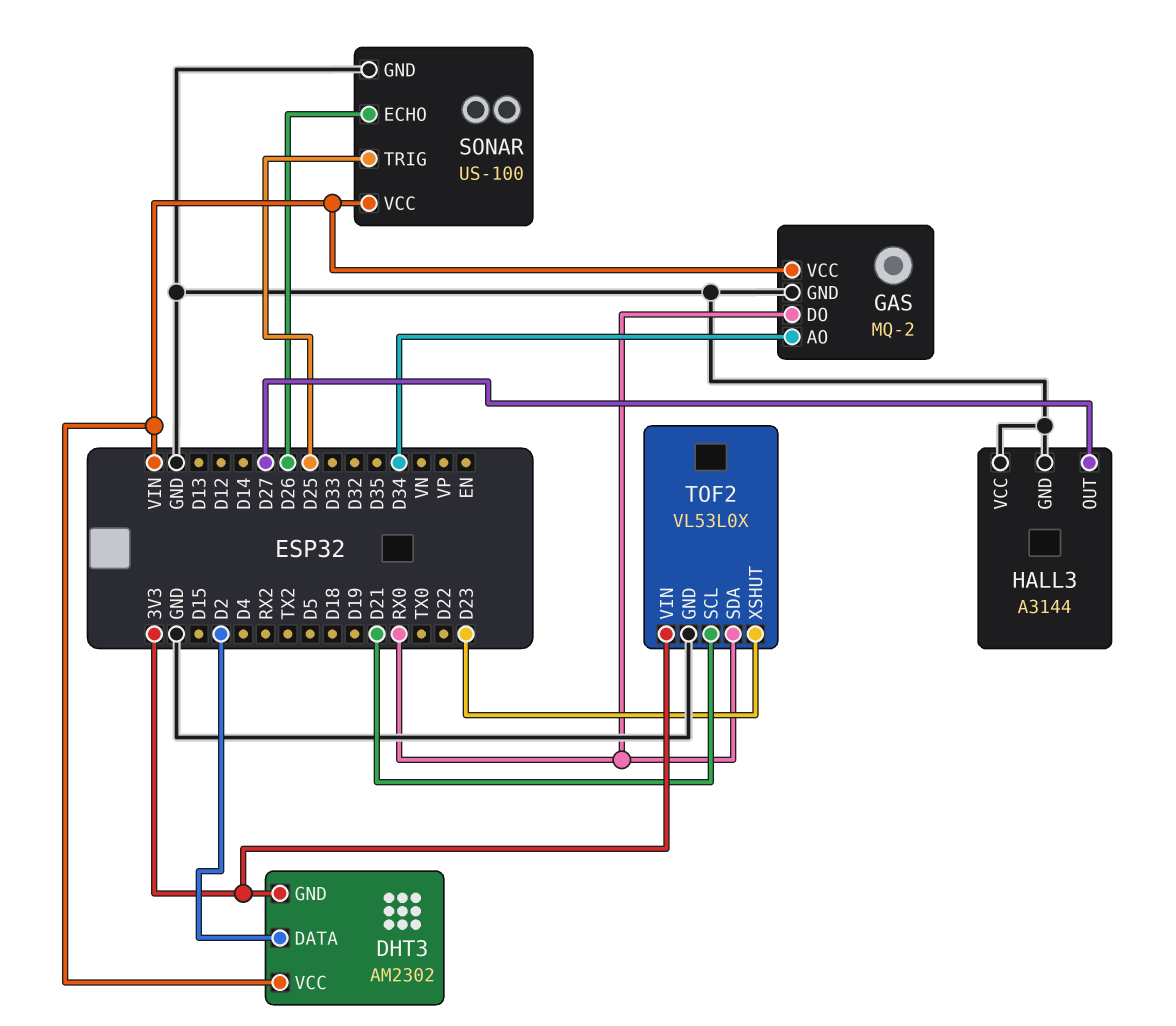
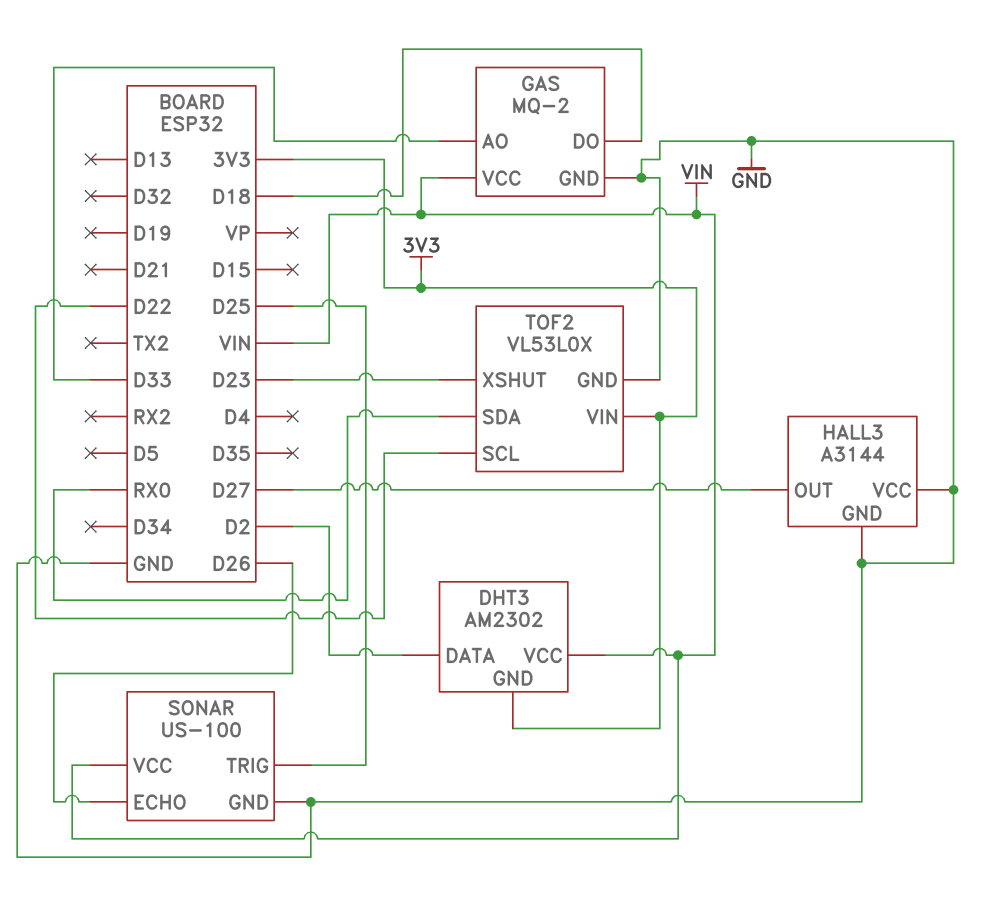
GAS pin AO: D34 -> D33
GAS pin DO: RX0 -> D18
TOF2 pin SCL: D21 -> D22

